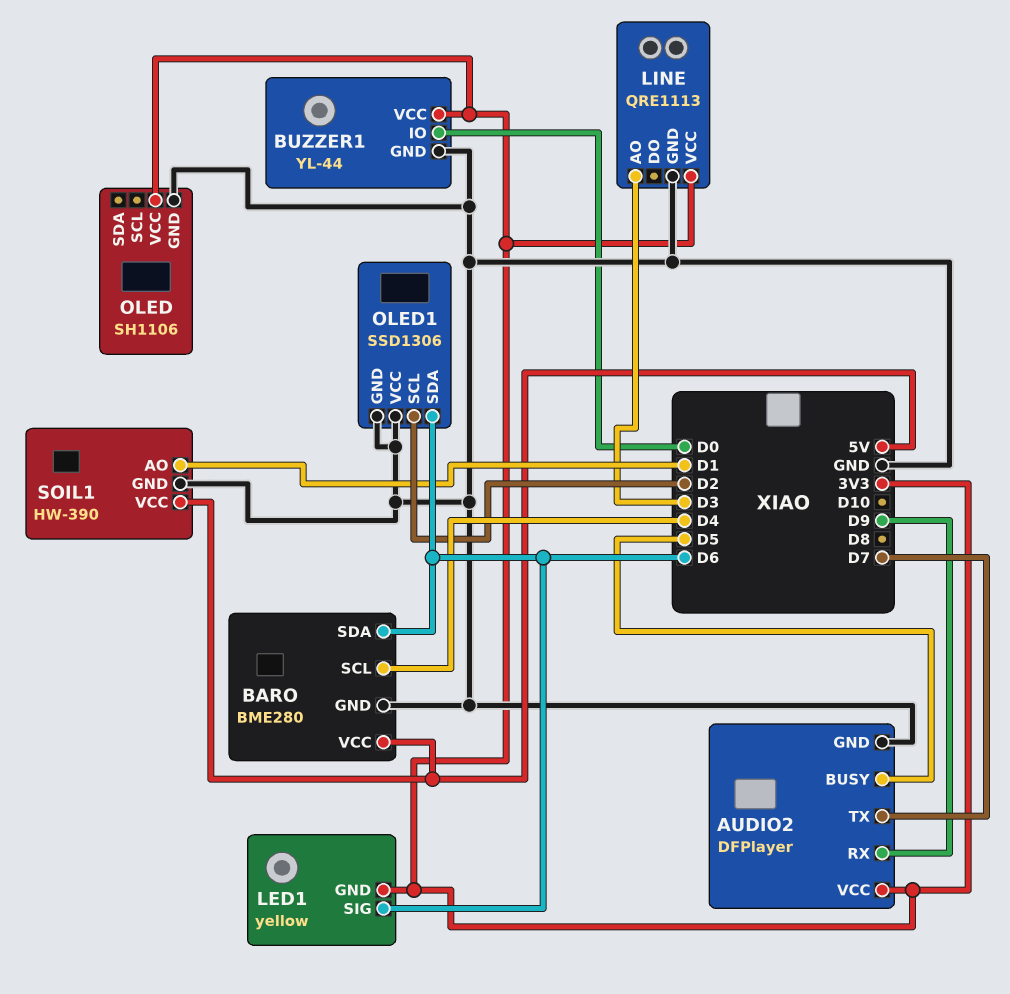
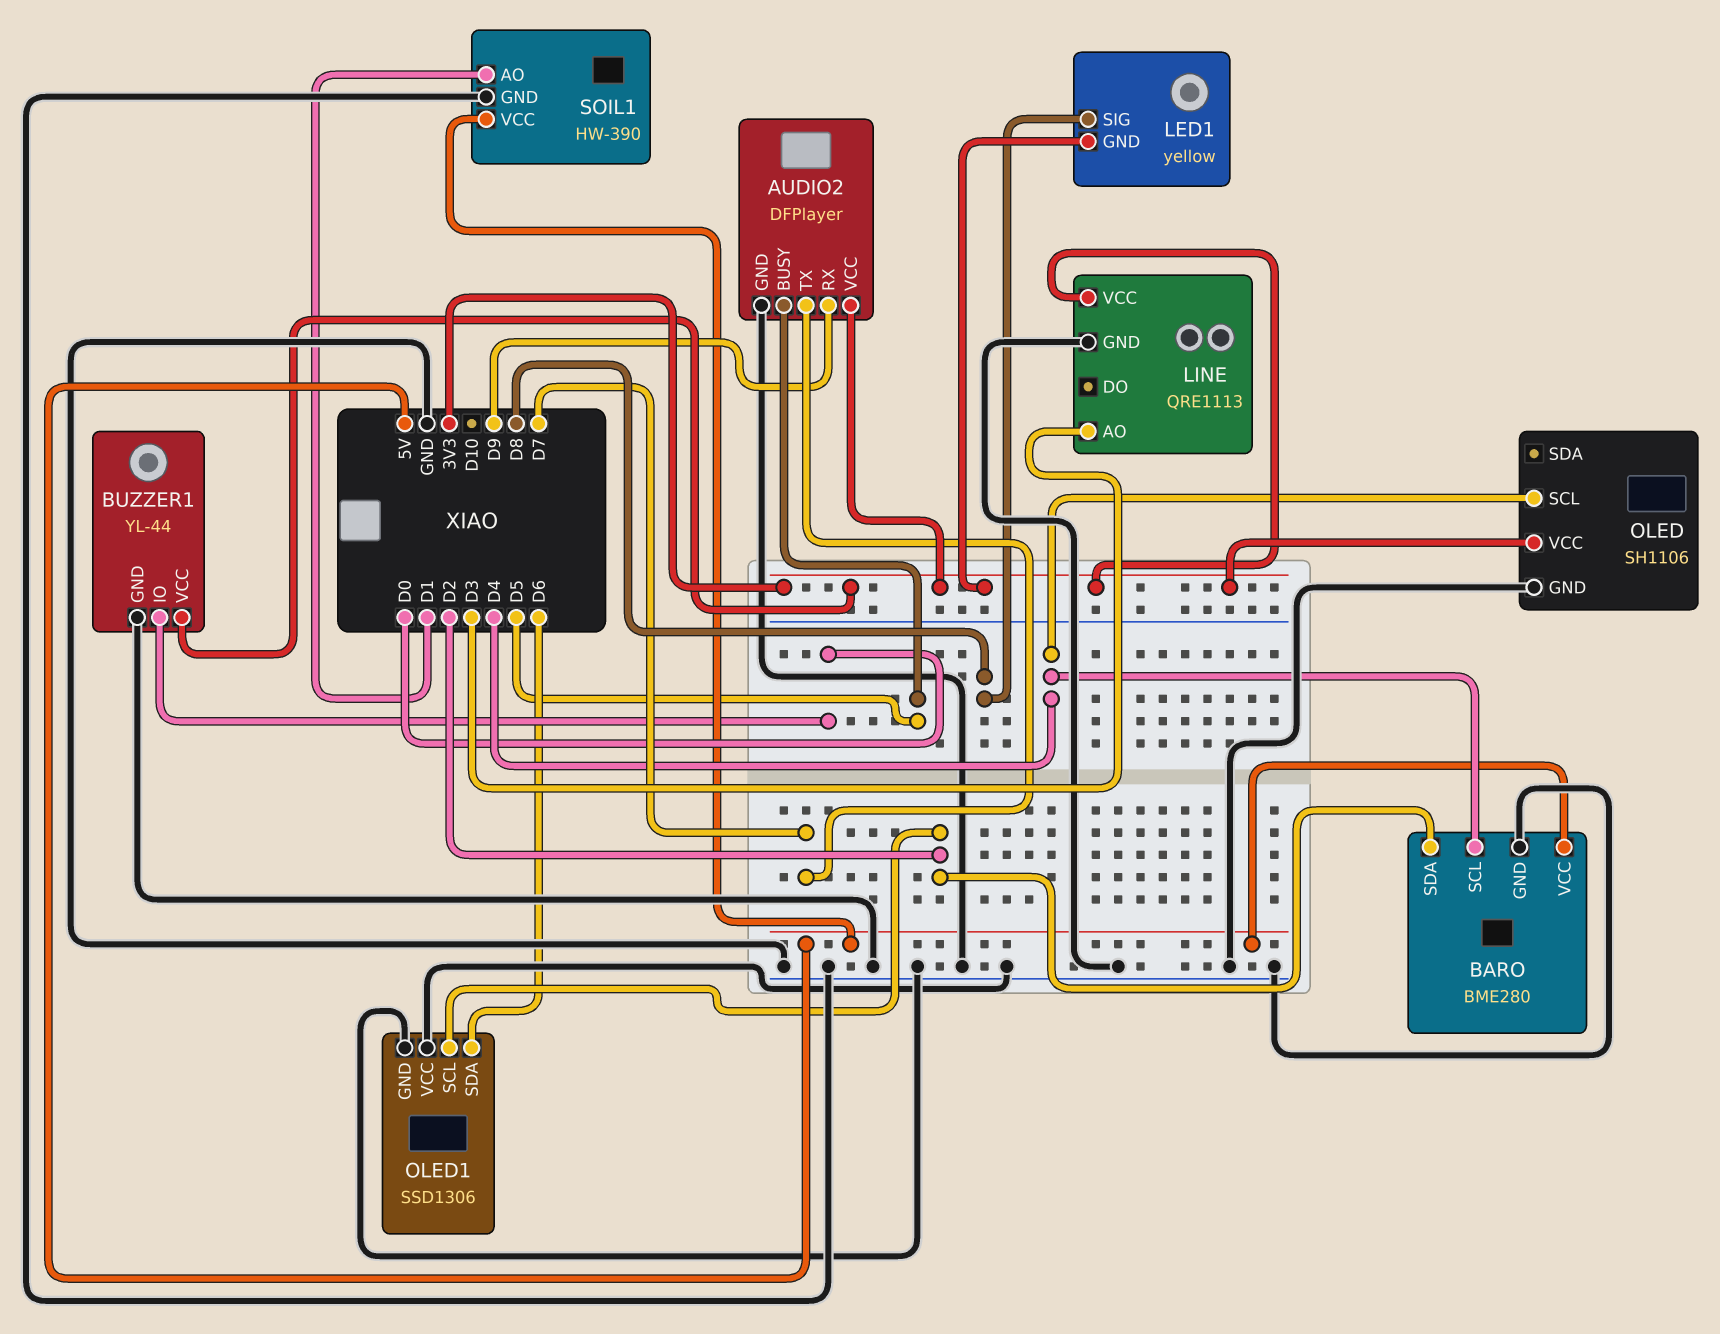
BARO pin SDA: D6 -> D2
LED1 pin SIG: D6 -> D8
OLED pin SCL: none -> D4

